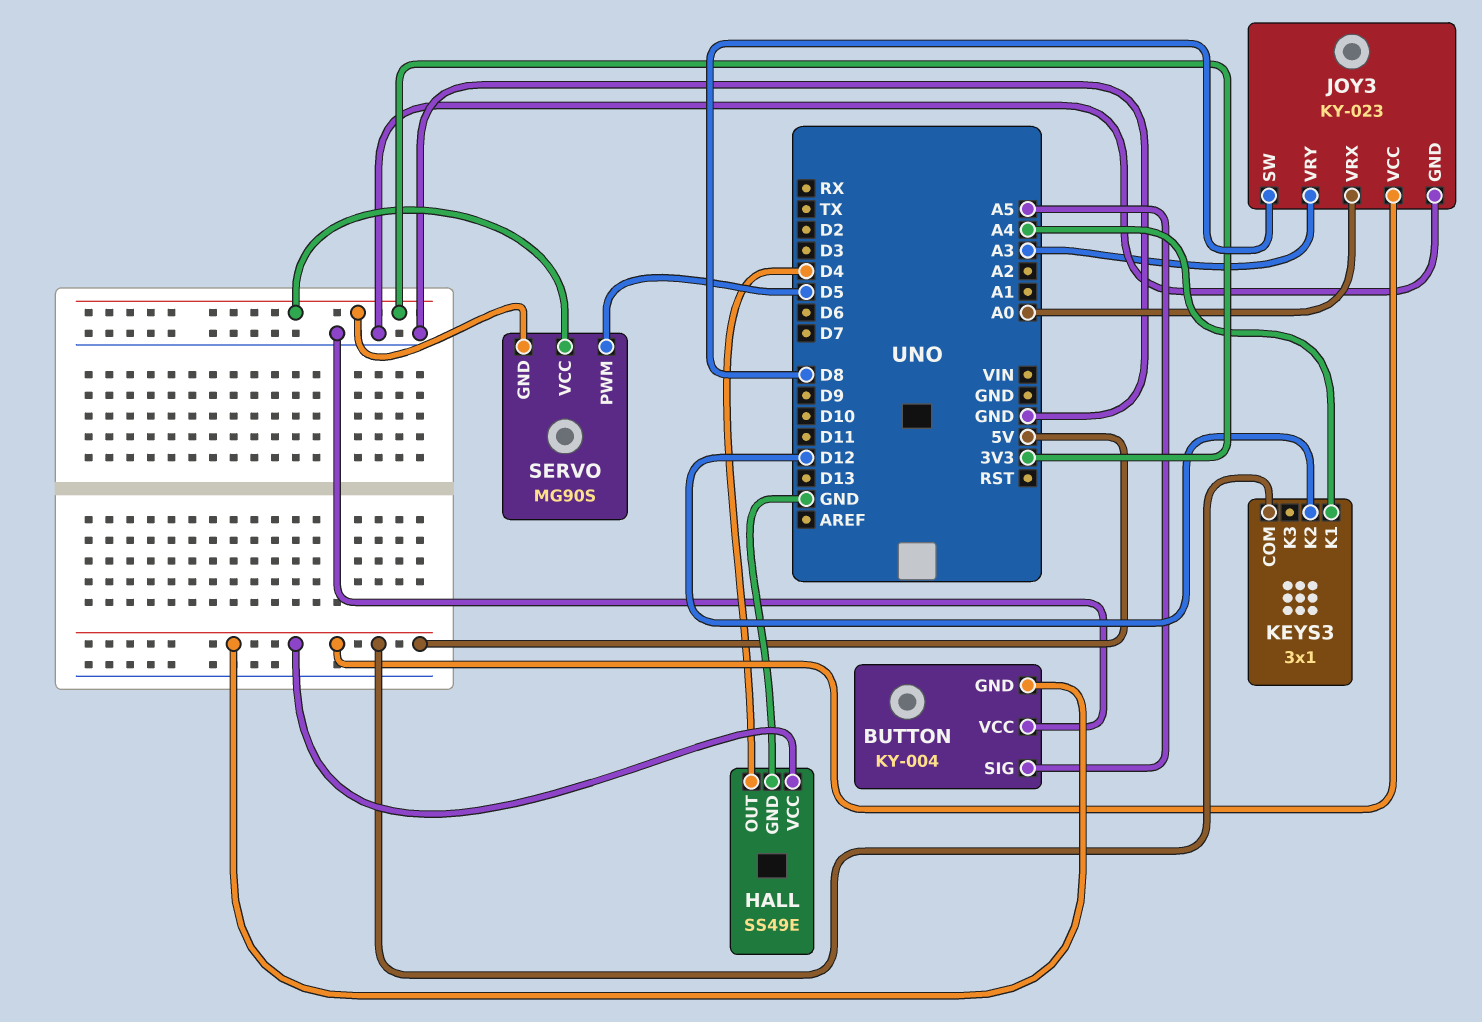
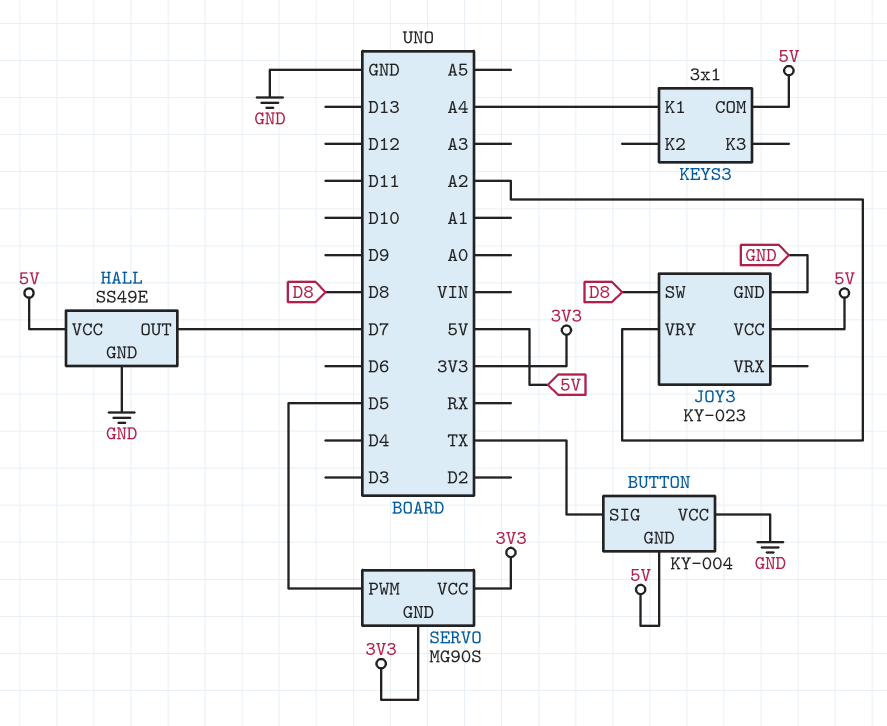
BUTTON pin SIG: A5 -> TX
HALL pin OUT: D4 -> D7
JOY3 pin VRX: A0 -> none
JOY3 pin VRY: A3 -> A2
KEYS3 pin K2: D12 -> none

